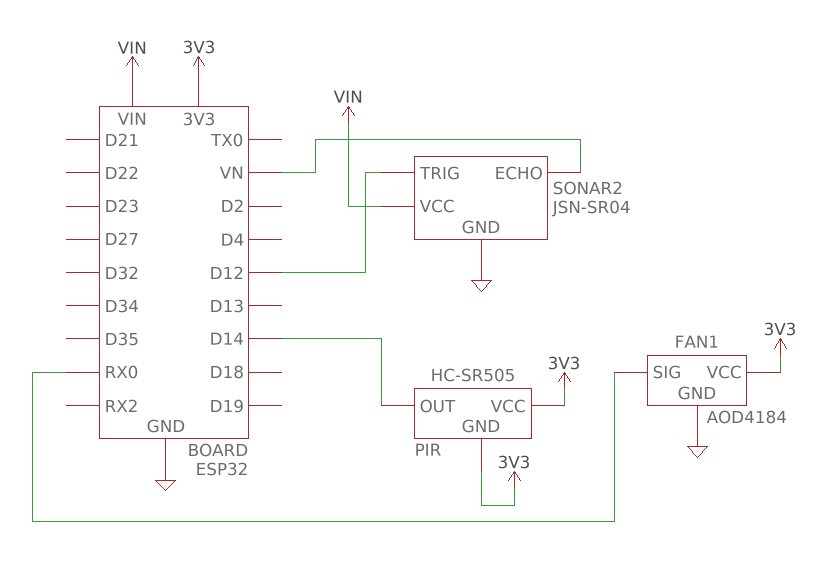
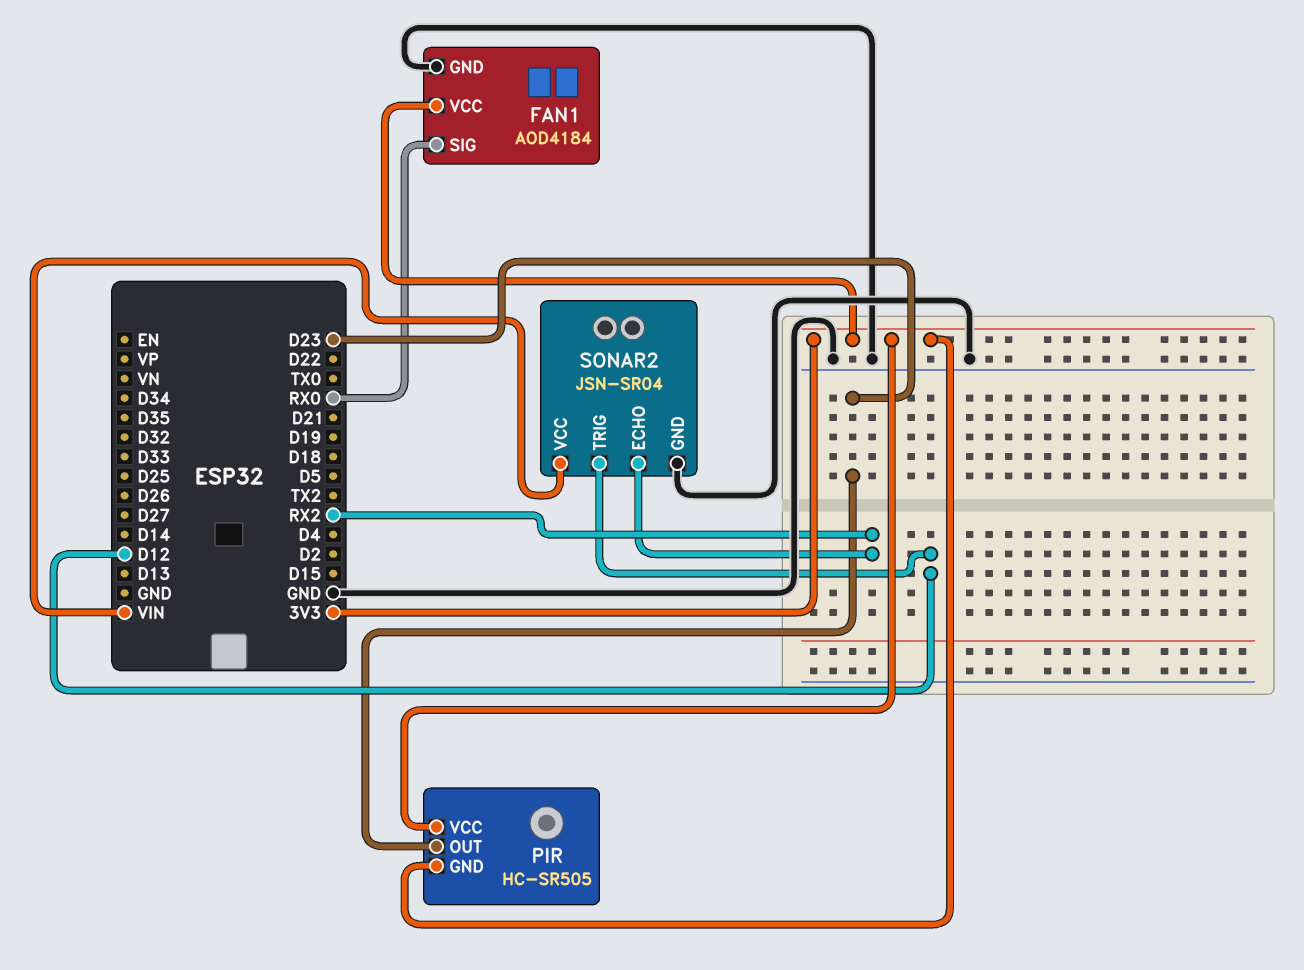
PIR pin OUT: D14 -> D23
SONAR2 pin ECHO: VN -> RX2

